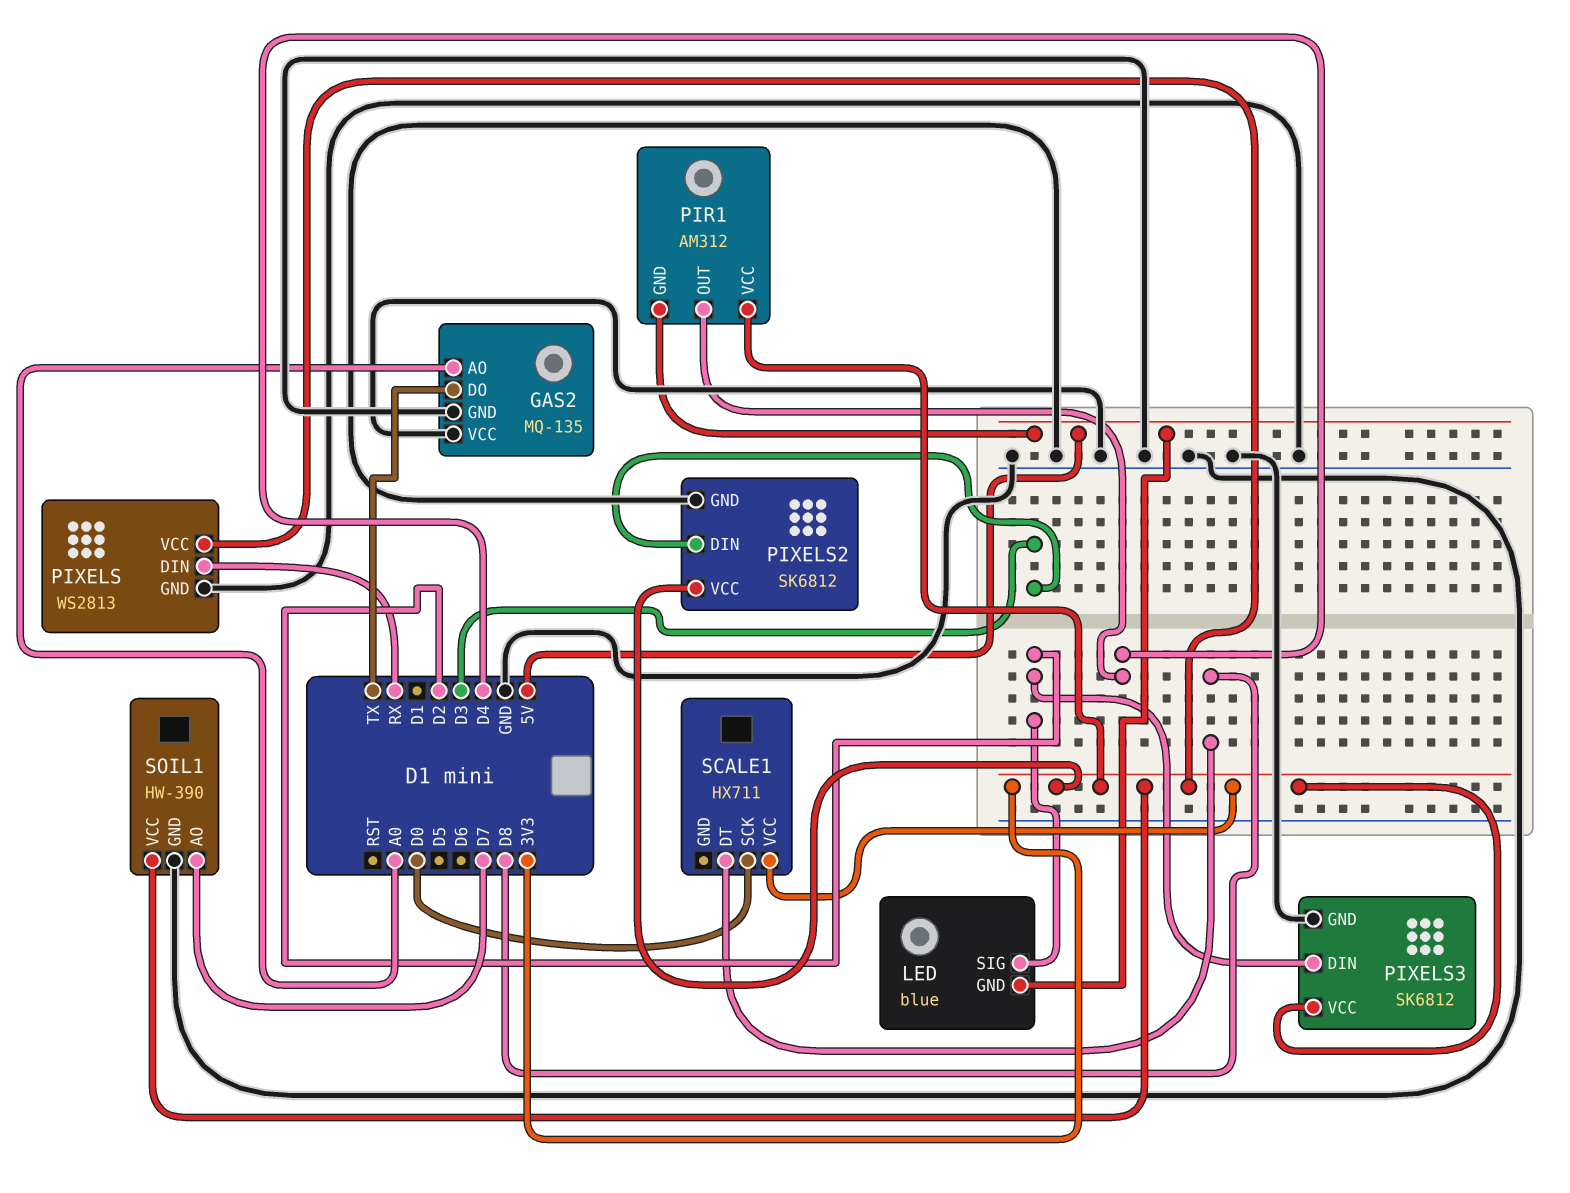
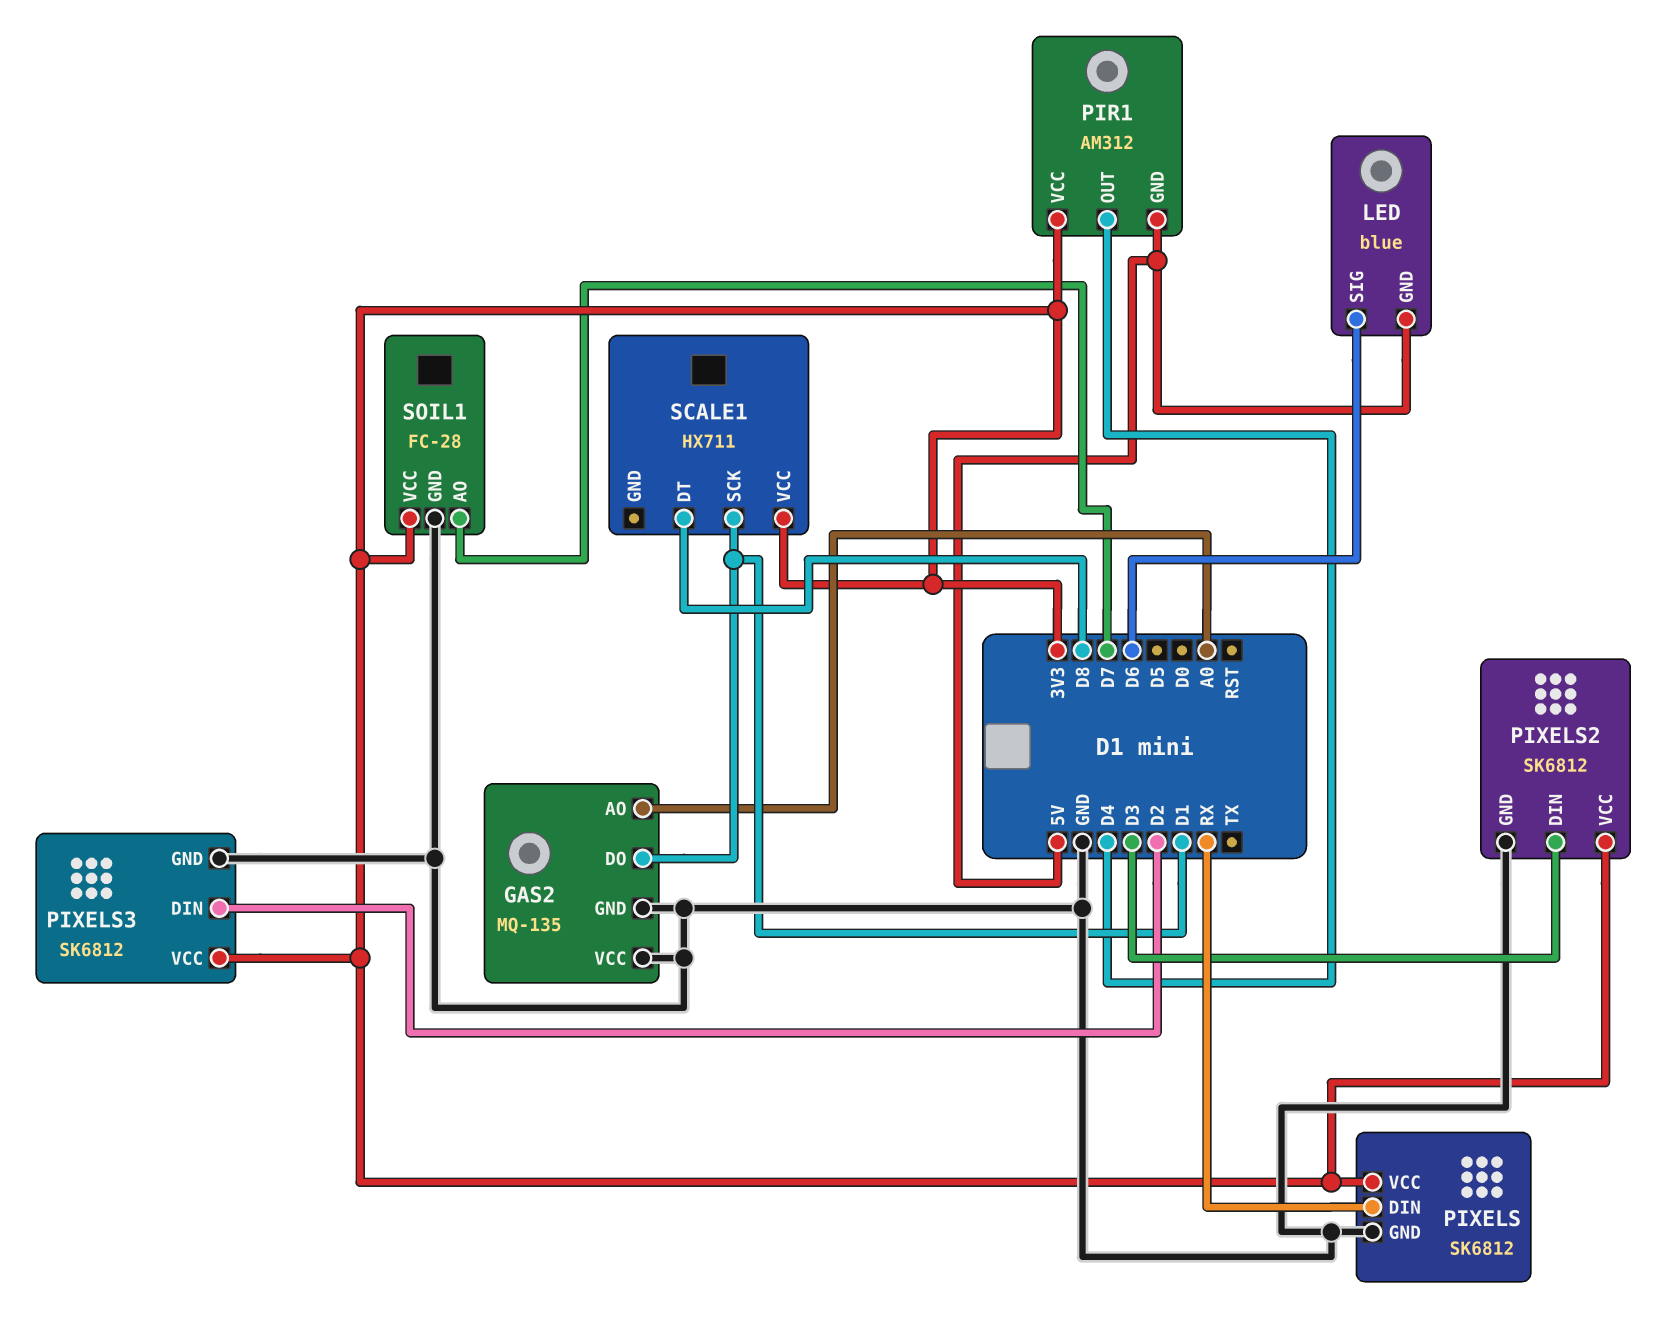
GAS2 pin DO: TX -> D1
LED pin SIG: D2 -> D6
PIXELS: WS2813 -> SK6812
SCALE1 pin SCK: D0 -> D1
SOIL1: HW-390 -> FC-28

